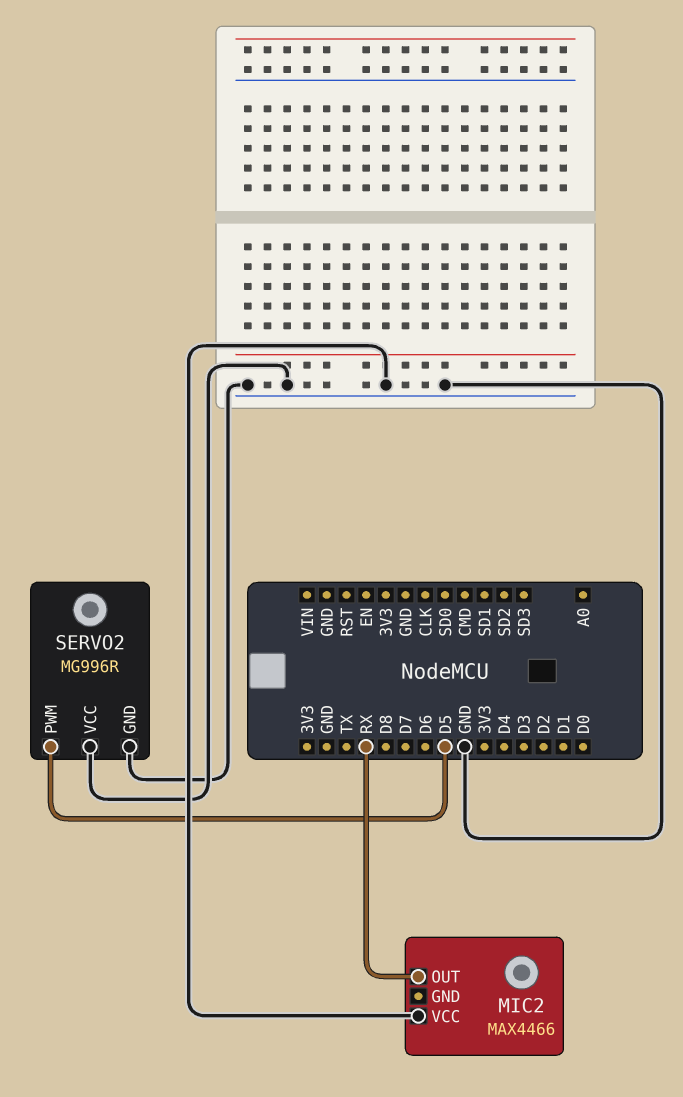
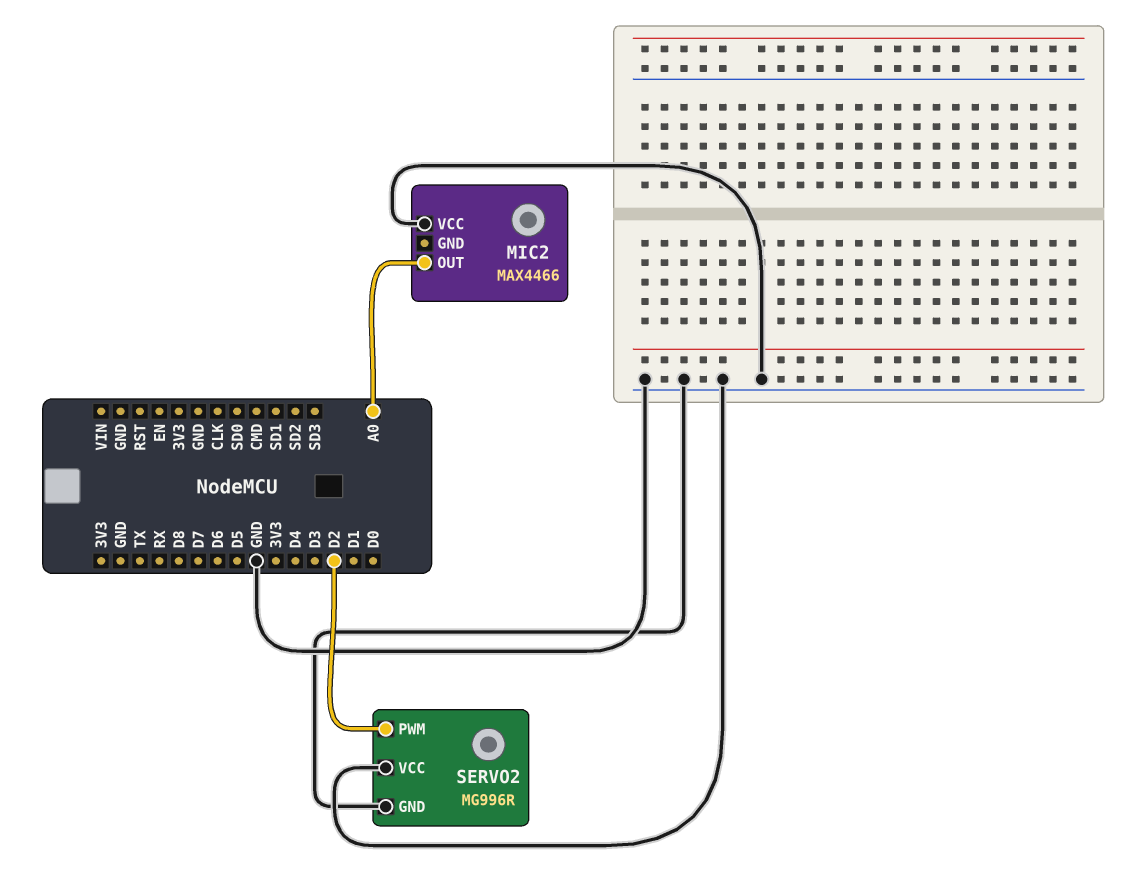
MIC2 pin OUT: RX -> A0
SERVO2 pin PWM: D5 -> D2

